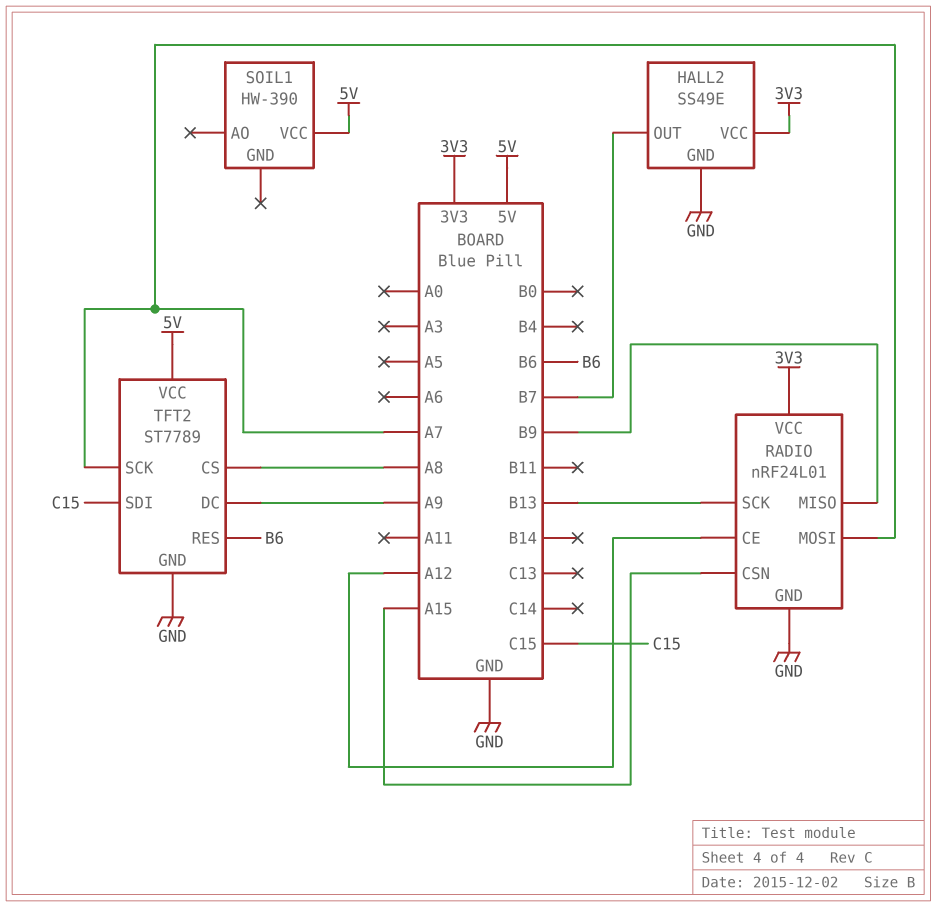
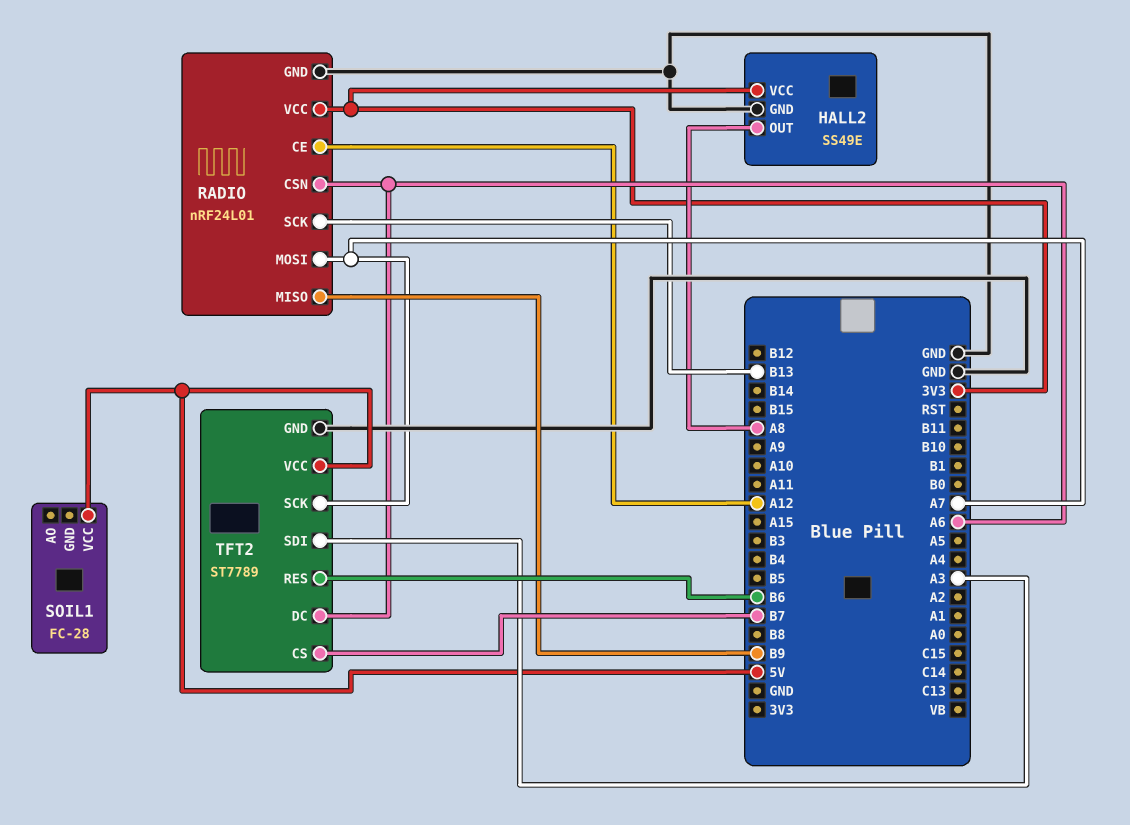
HALL2 pin OUT: B7 -> A8
RADIO pin CSN: A15 -> A6
SOIL1: HW-390 -> FC-28
TFT2 pin CS: A8 -> B7
TFT2 pin DC: A9 -> A6
TFT2 pin SDI: C15 -> A3

